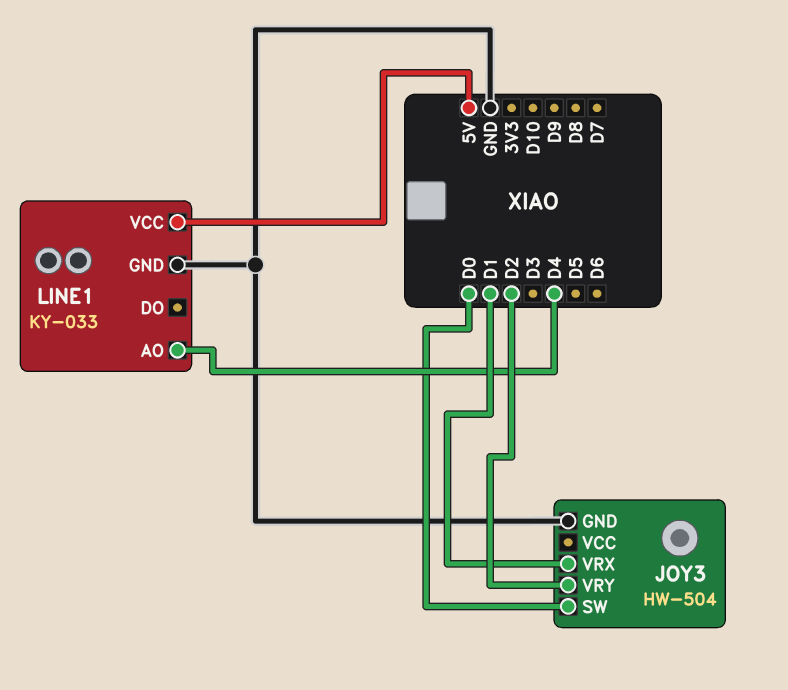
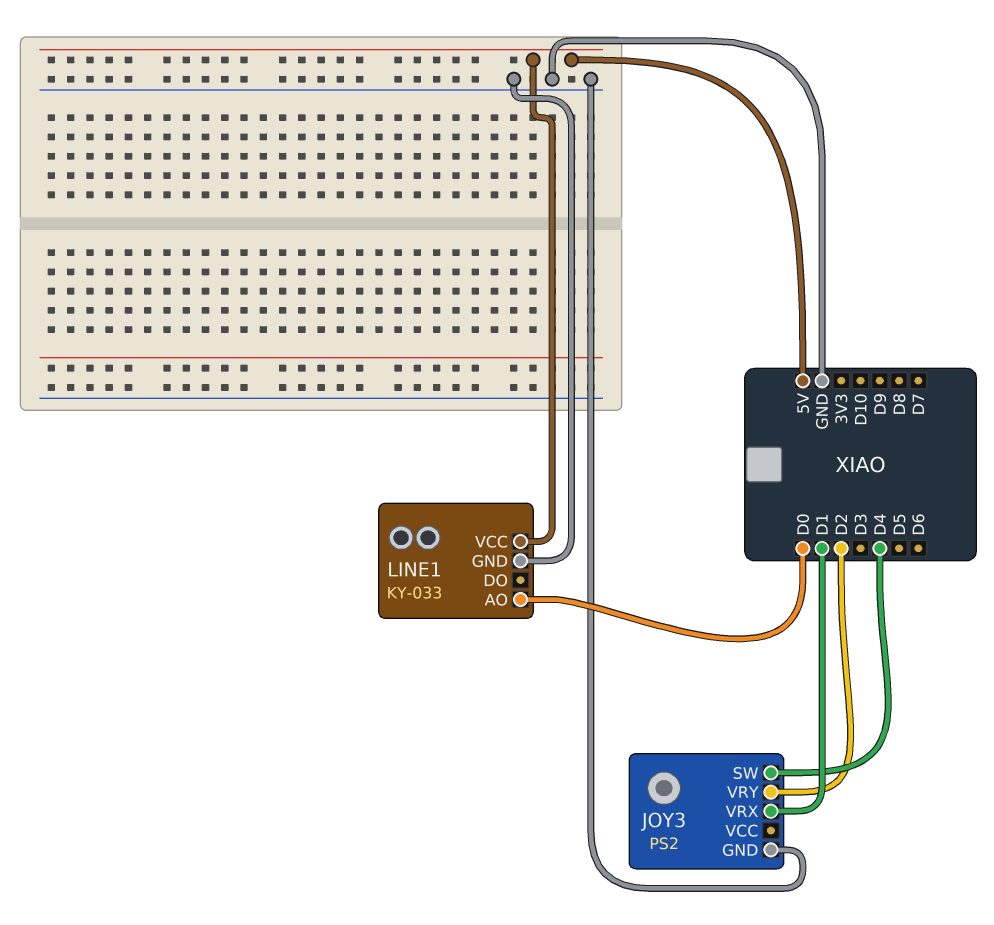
JOY3: HW-504 -> PS2
JOY3 pin SW: D0 -> D4
LINE1 pin AO: D4 -> D0

